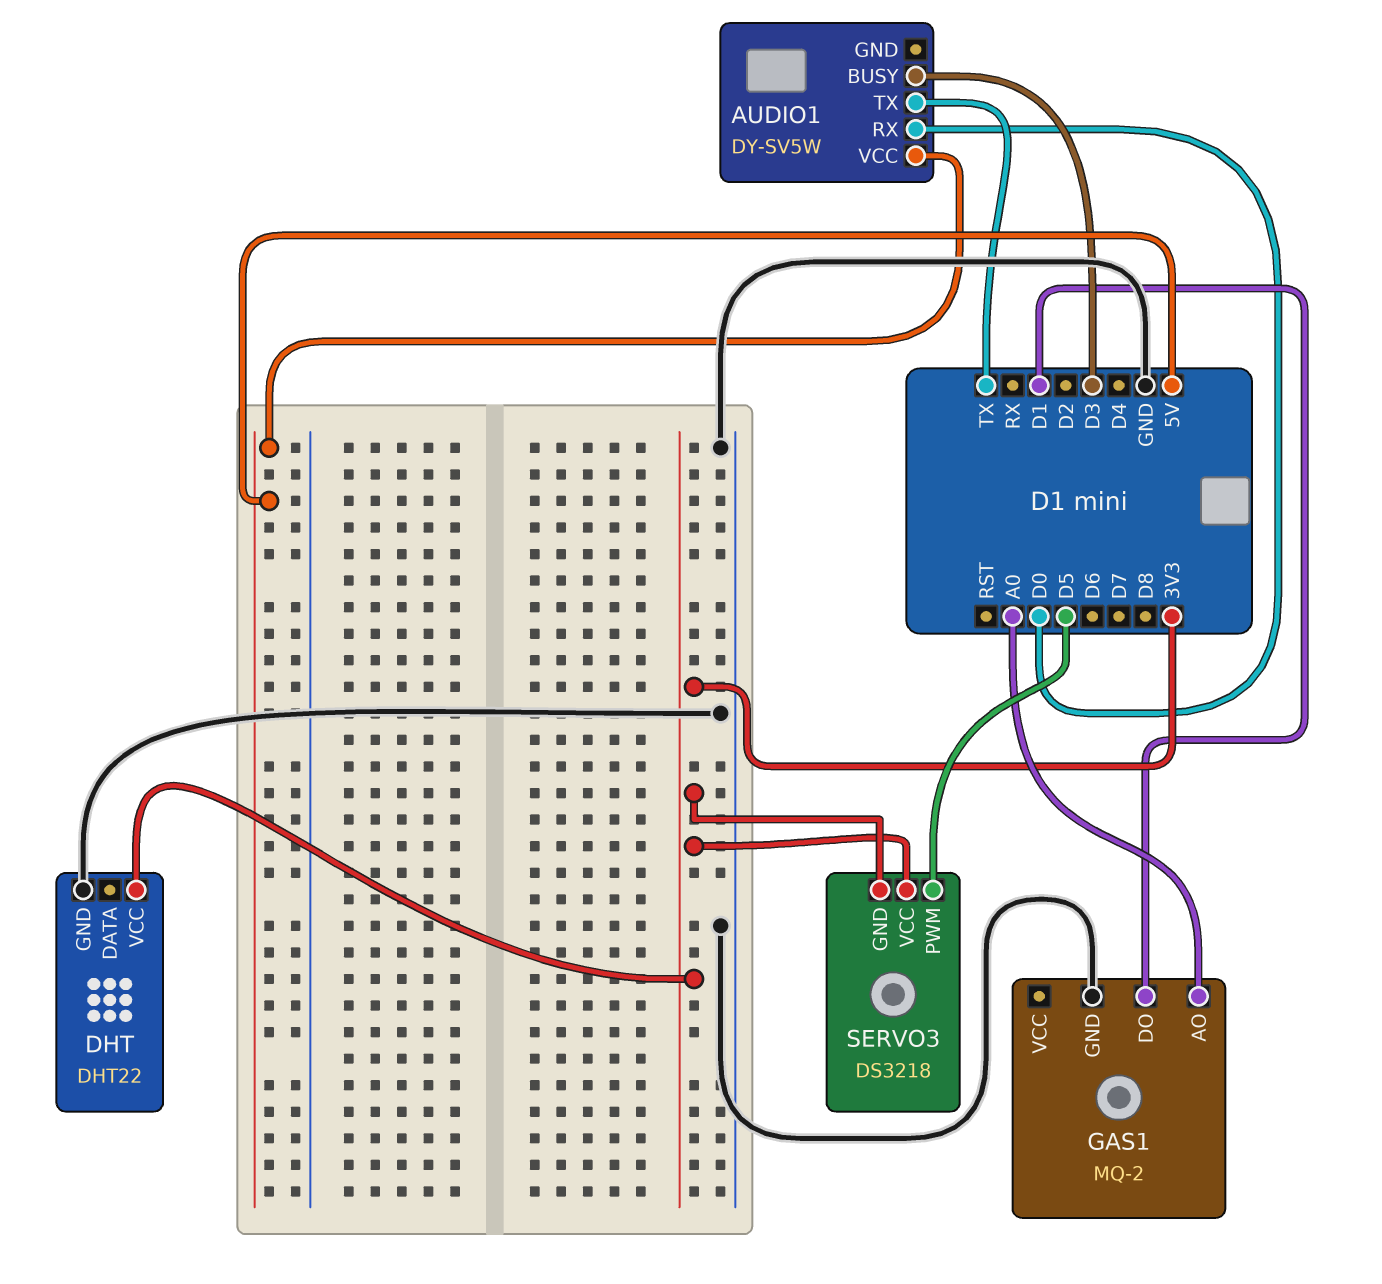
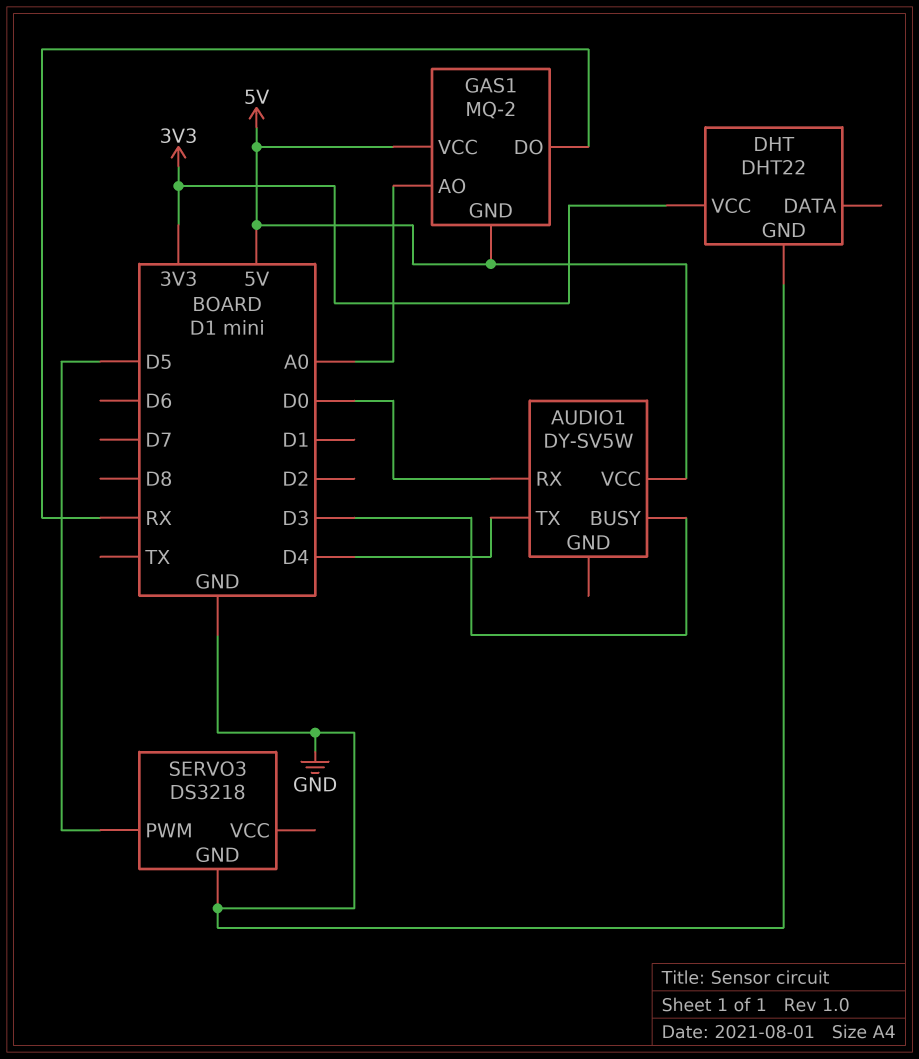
AUDIO1 pin TX: TX -> D4
GAS1 pin DO: D1 -> RX
GAS1 pin GND: GND -> 5V
GAS1 pin VCC: none -> 5V
SERVO3 pin GND: 3V3 -> GND
SERVO3 pin VCC: 3V3 -> none

